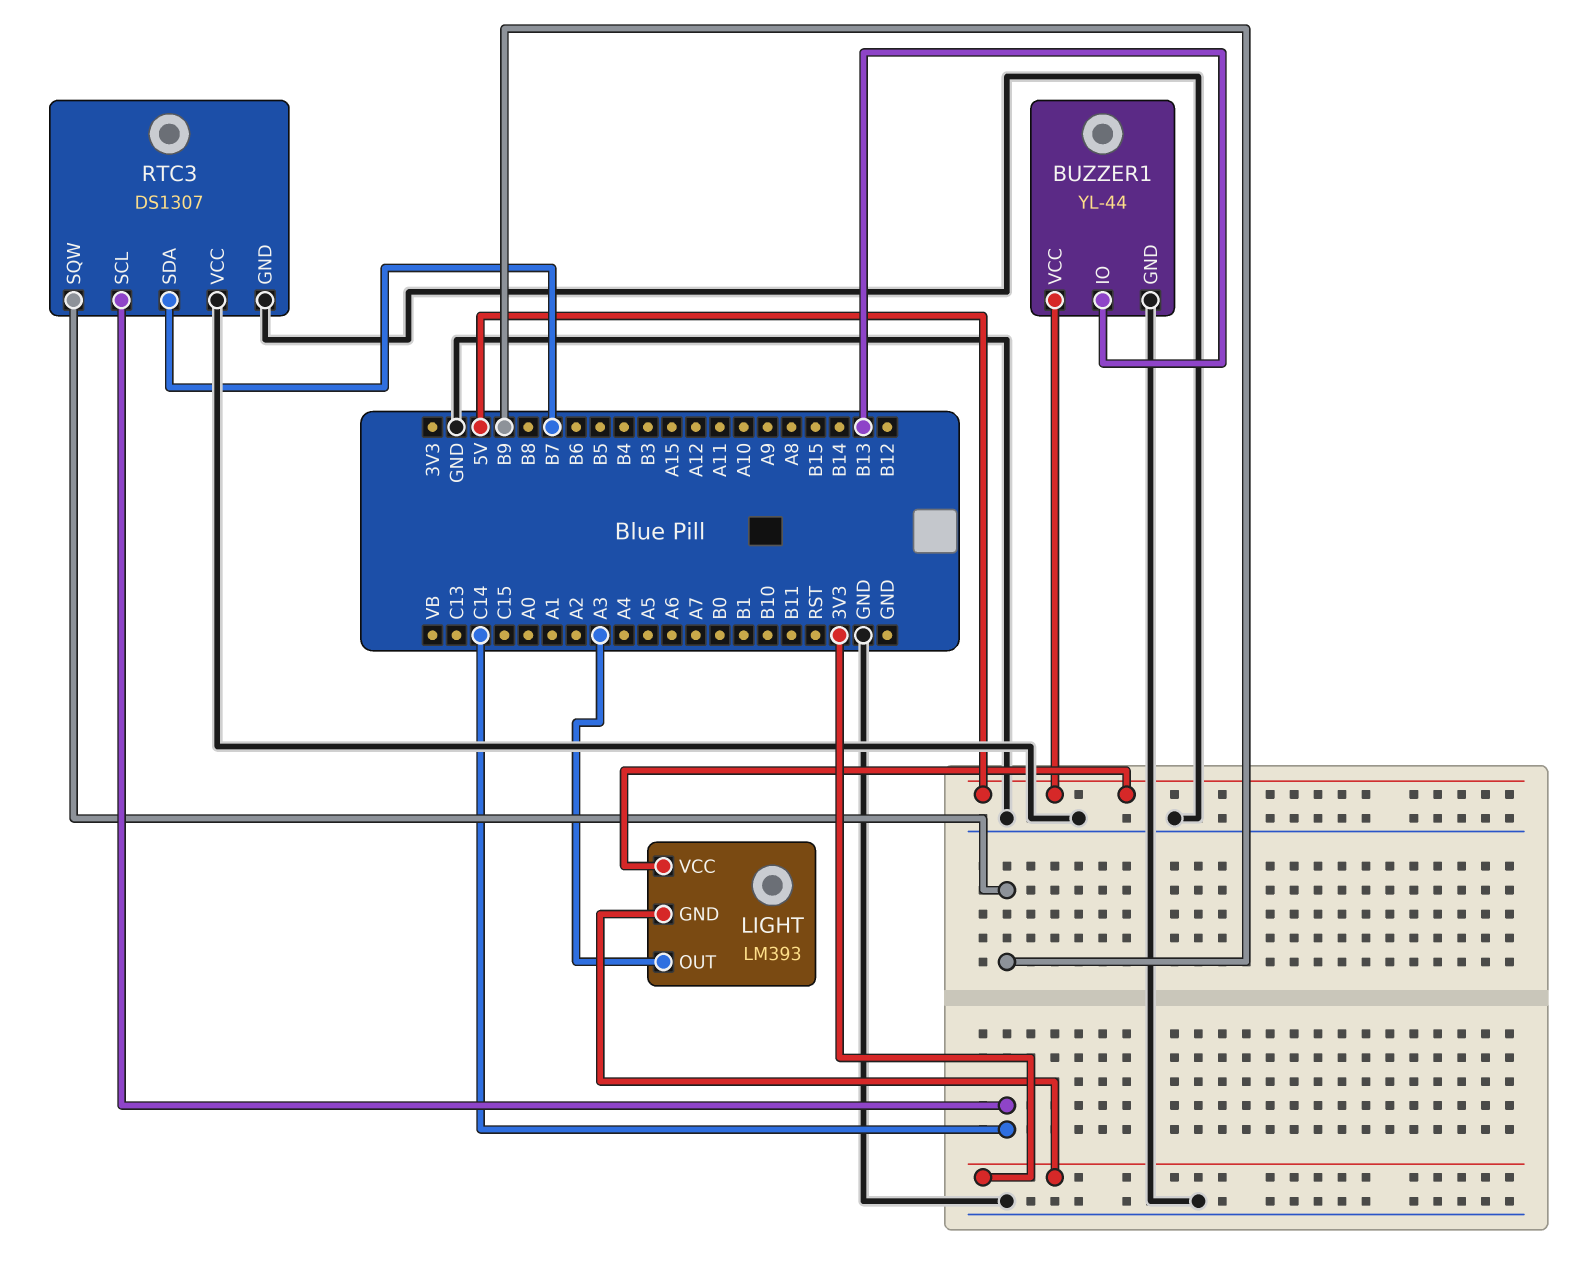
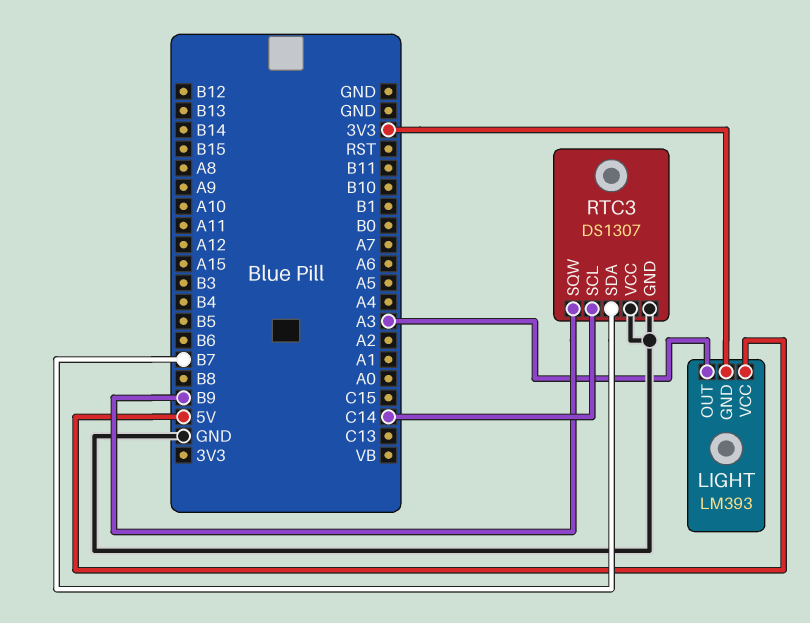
BUZZER1: YL-44 -> none
BUZZER1 pin GND: GND -> none
BUZZER1 pin IO: B13 -> none
BUZZER1 pin VCC: 5V -> none

